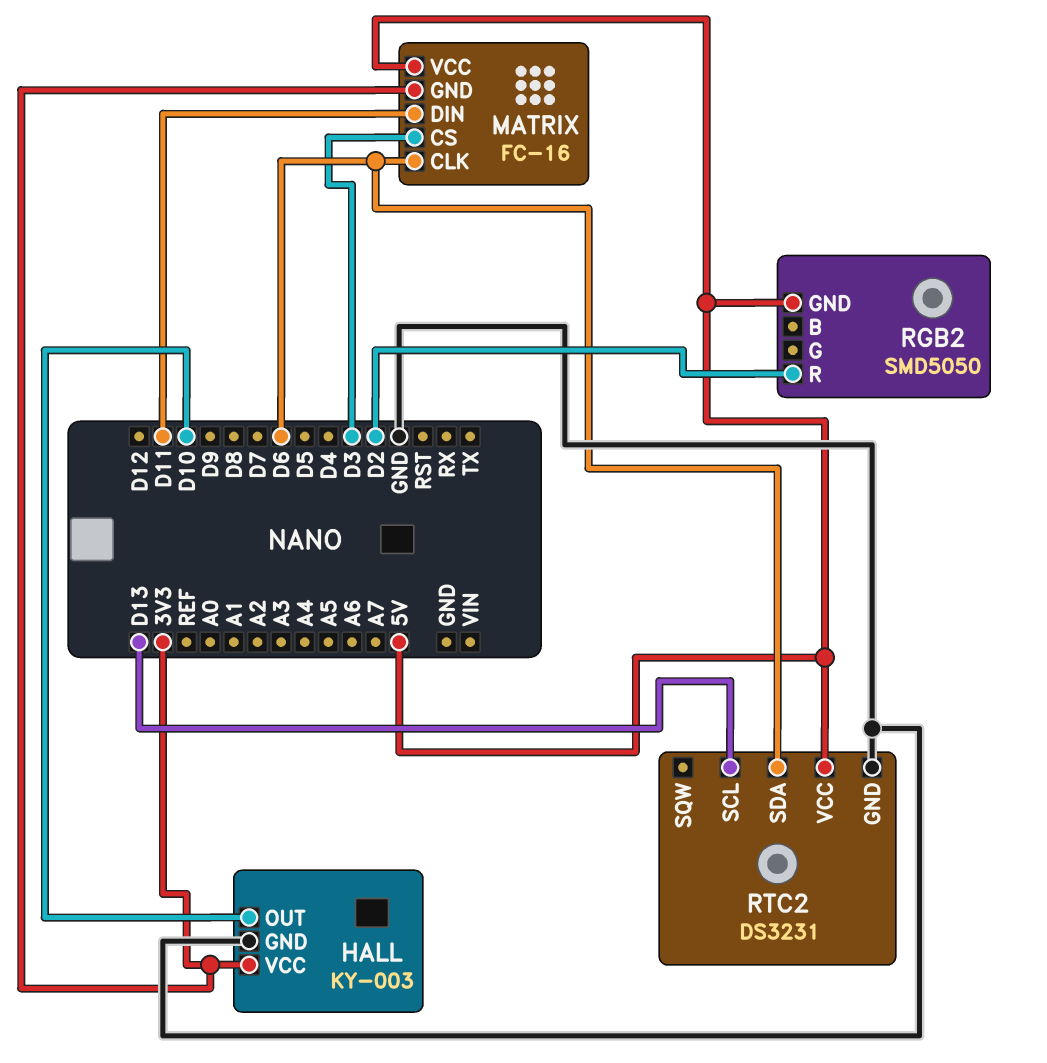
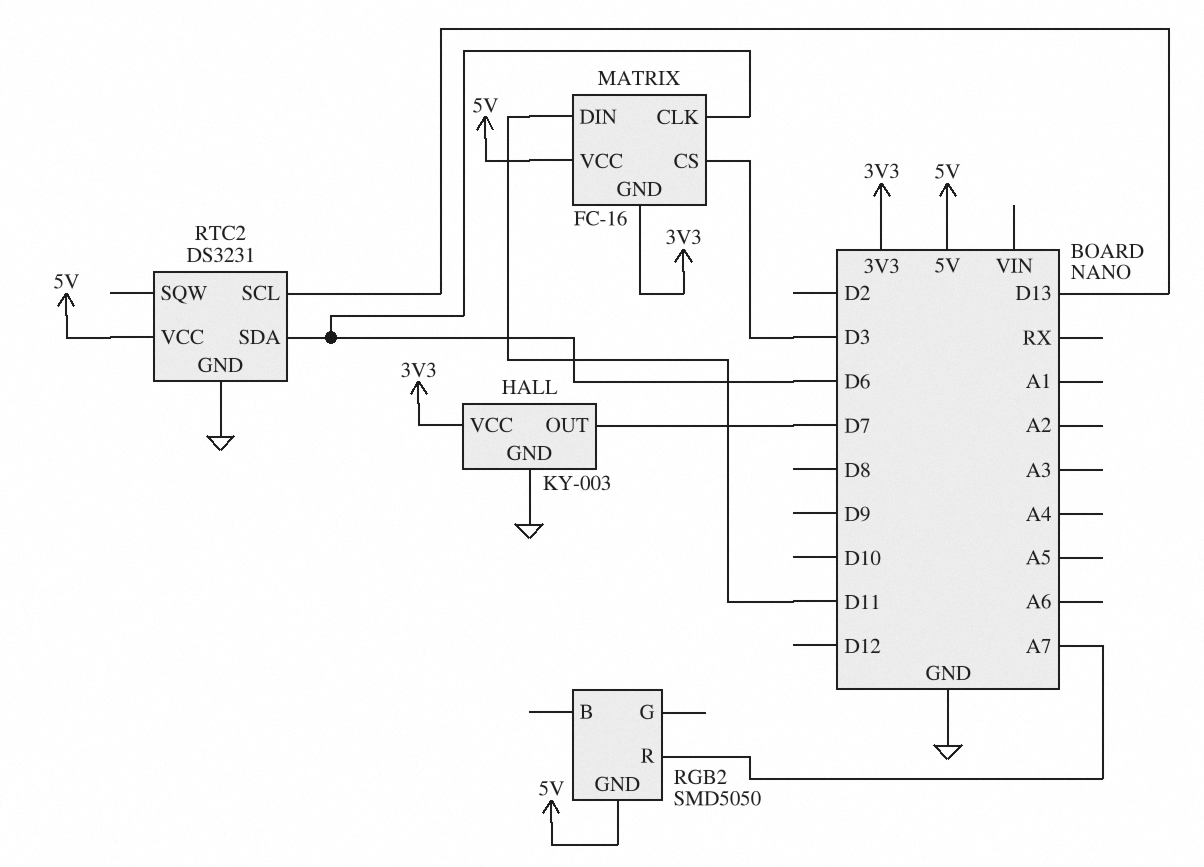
HALL pin OUT: D10 -> D7
RGB2 pin R: D2 -> A7

